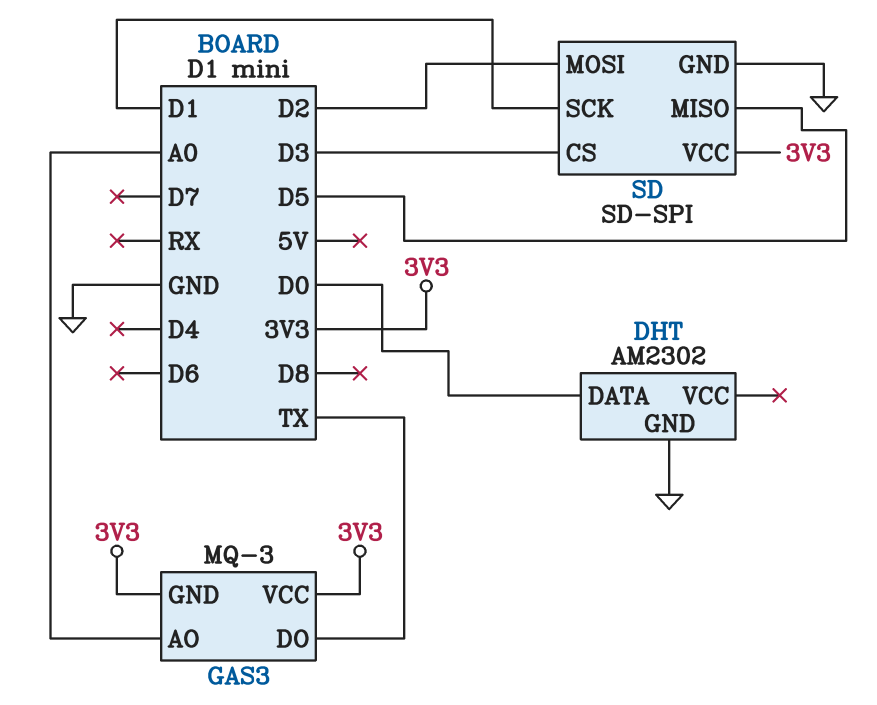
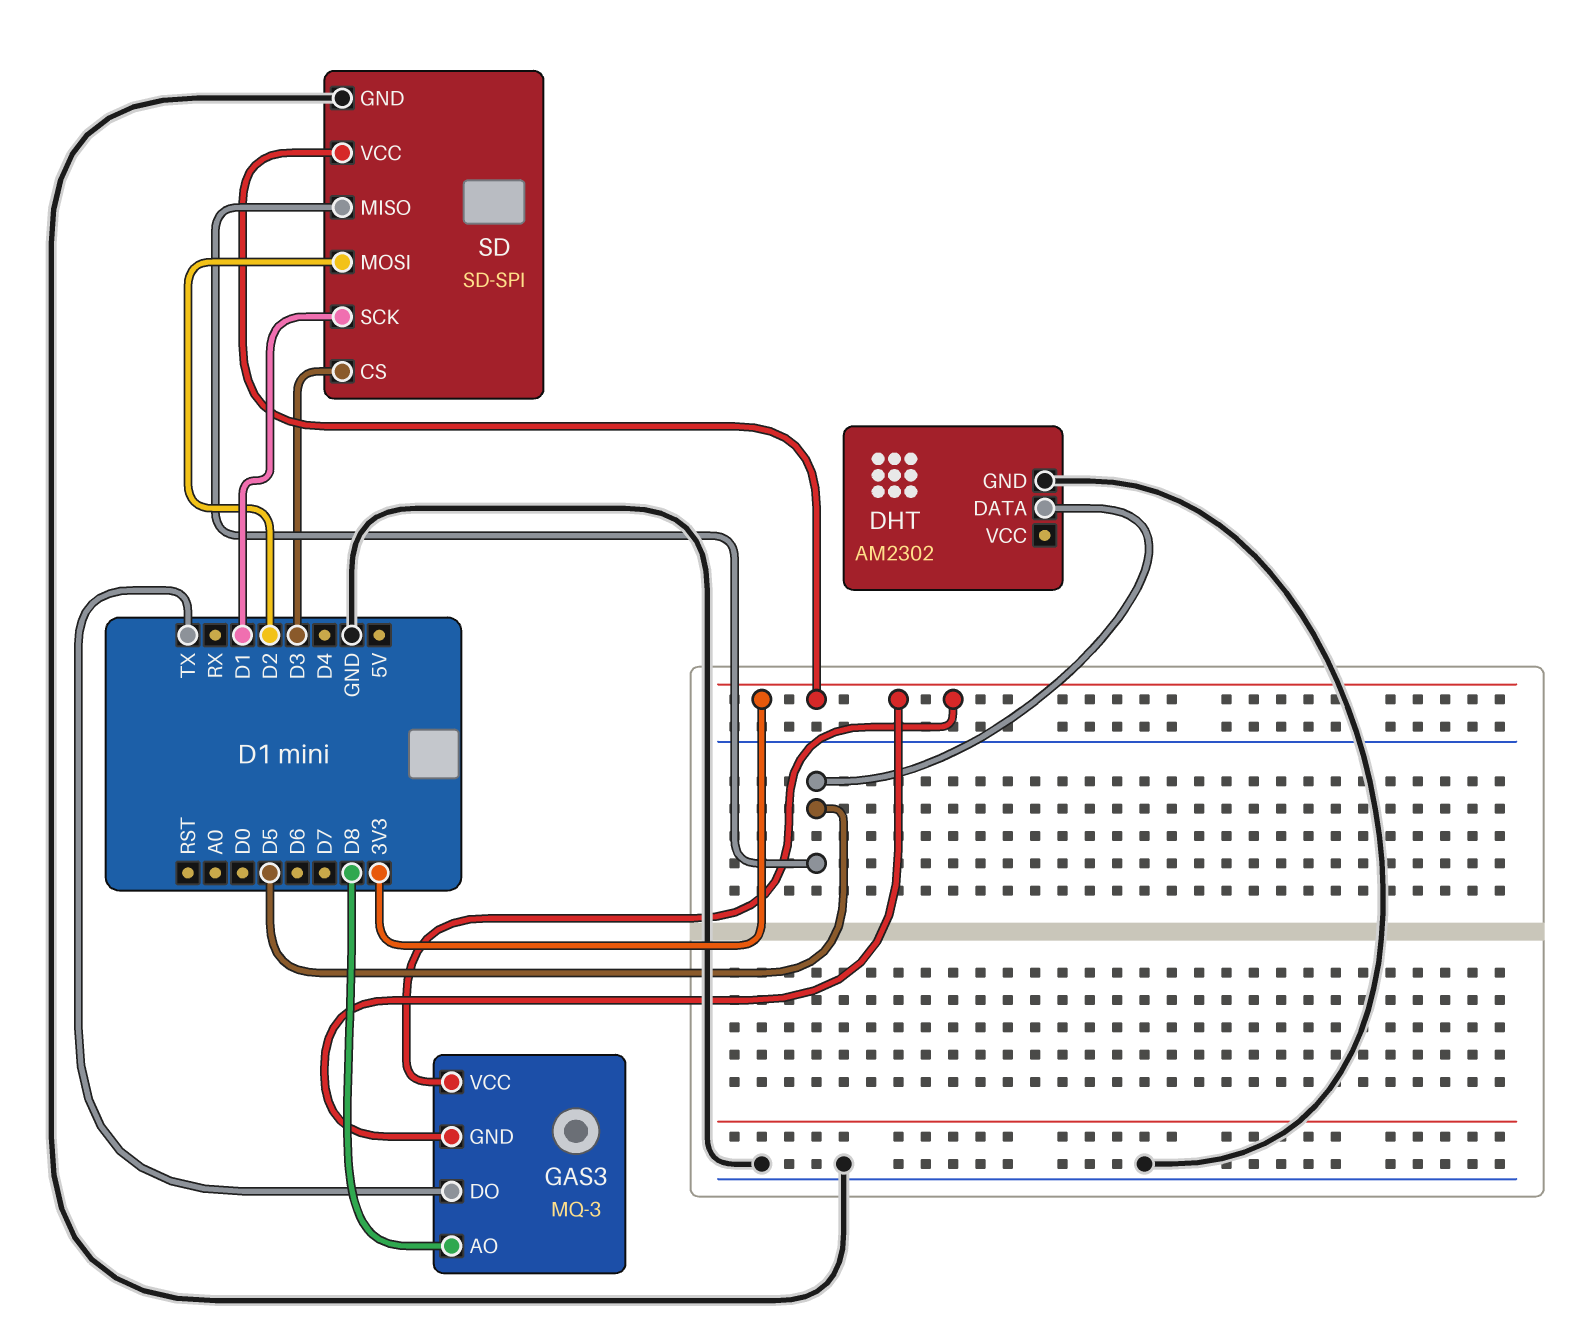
DHT pin DATA: D0 -> D5
GAS3 pin AO: A0 -> D8

